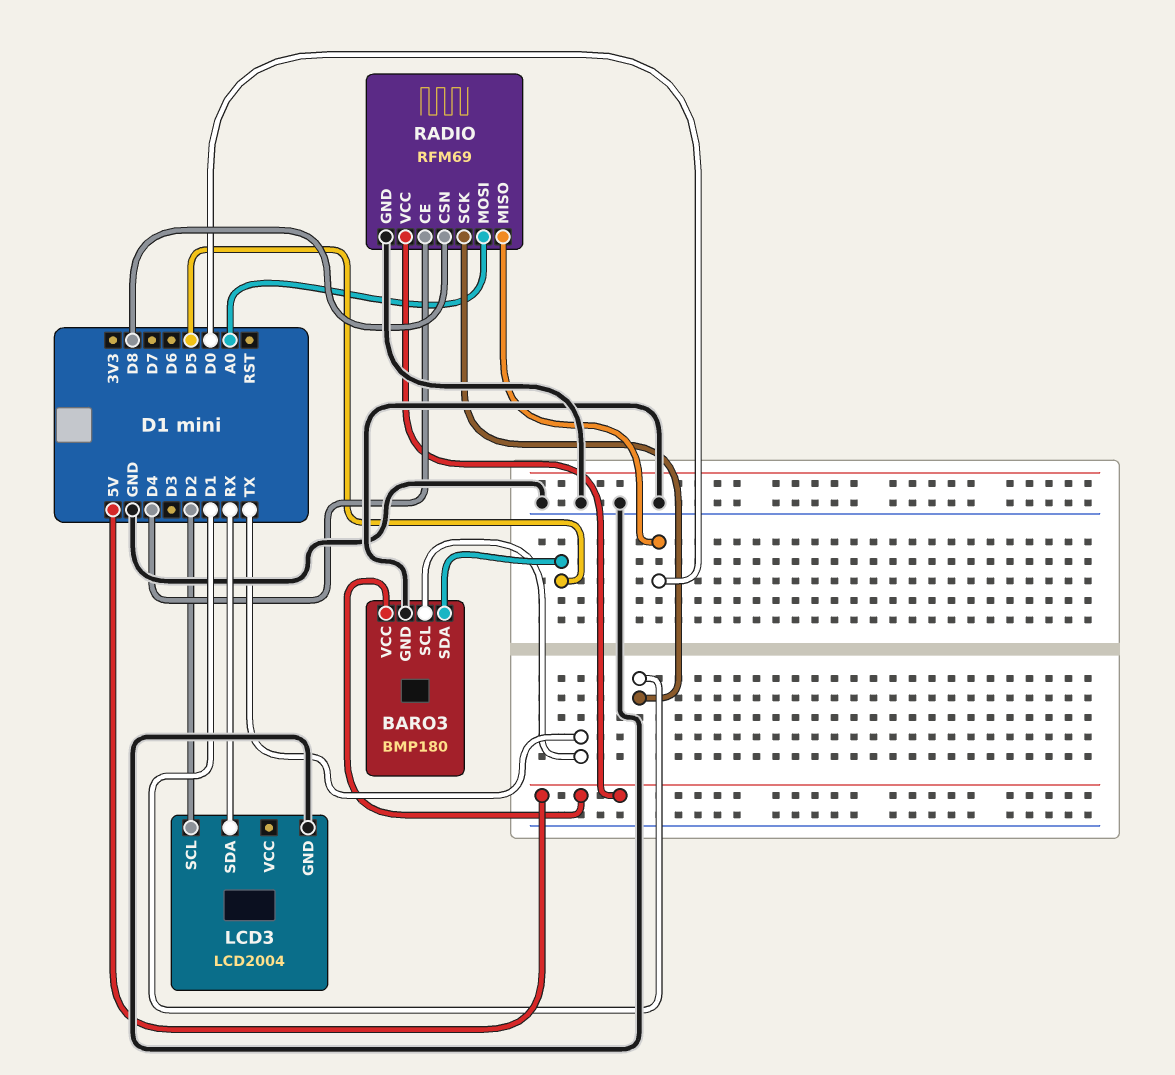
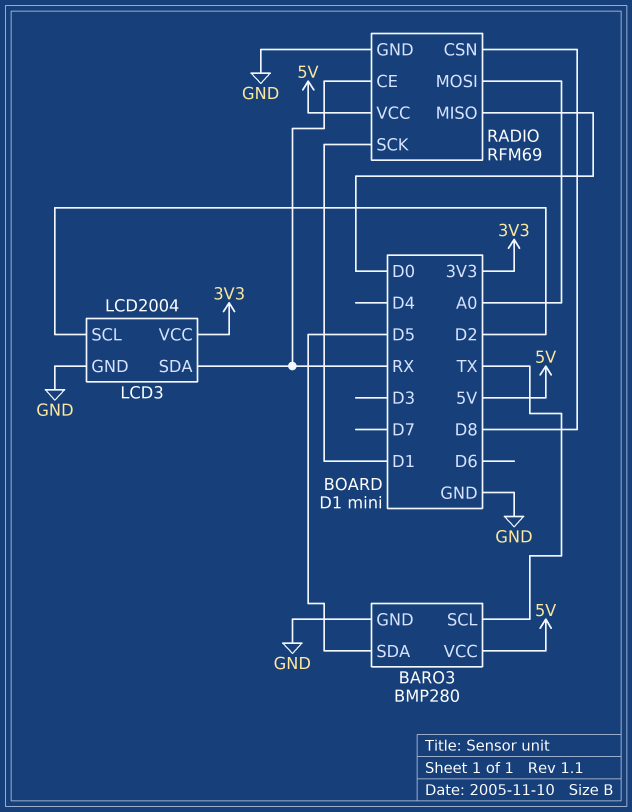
BARO3: BMP180 -> BMP280
LCD3 pin VCC: none -> 3V3
RADIO pin CE: D4 -> RX

